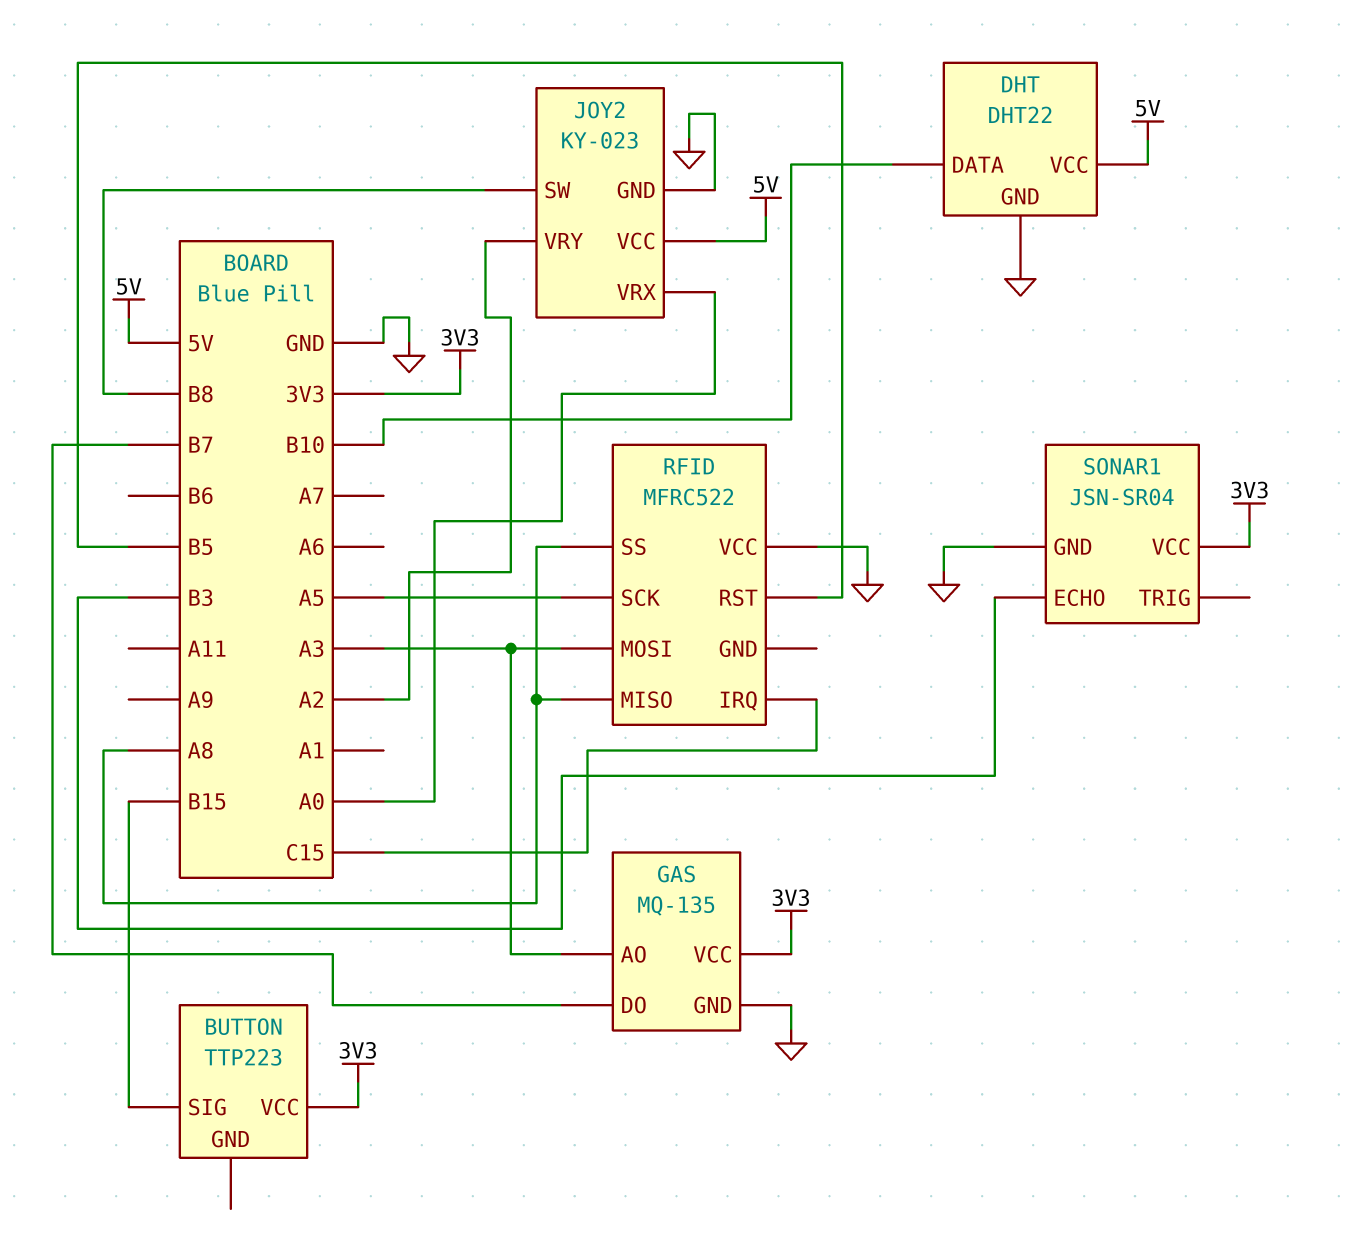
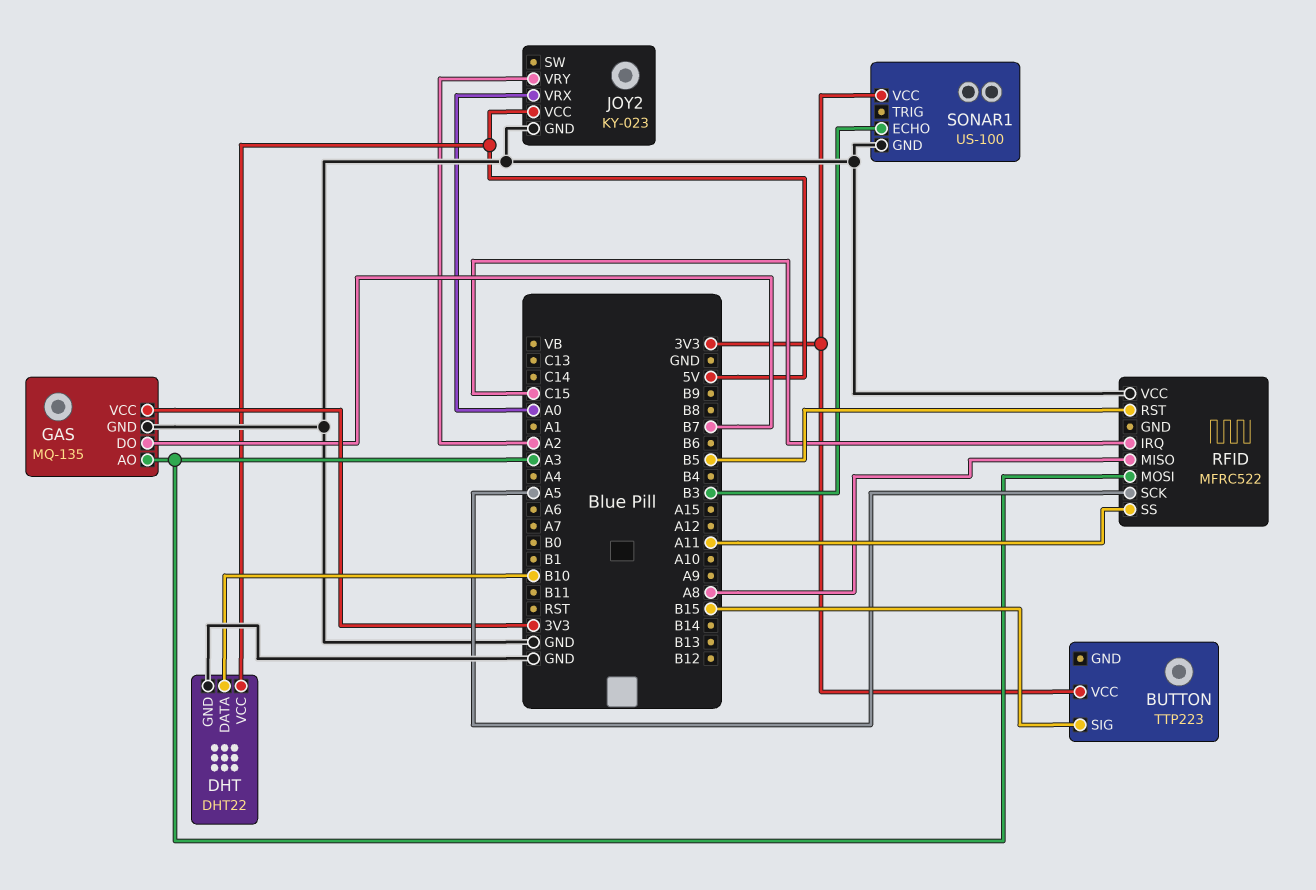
JOY2 pin SW: B8 -> none
RFID pin SS: A8 -> A11
SONAR1: JSN-SR04 -> US-100

